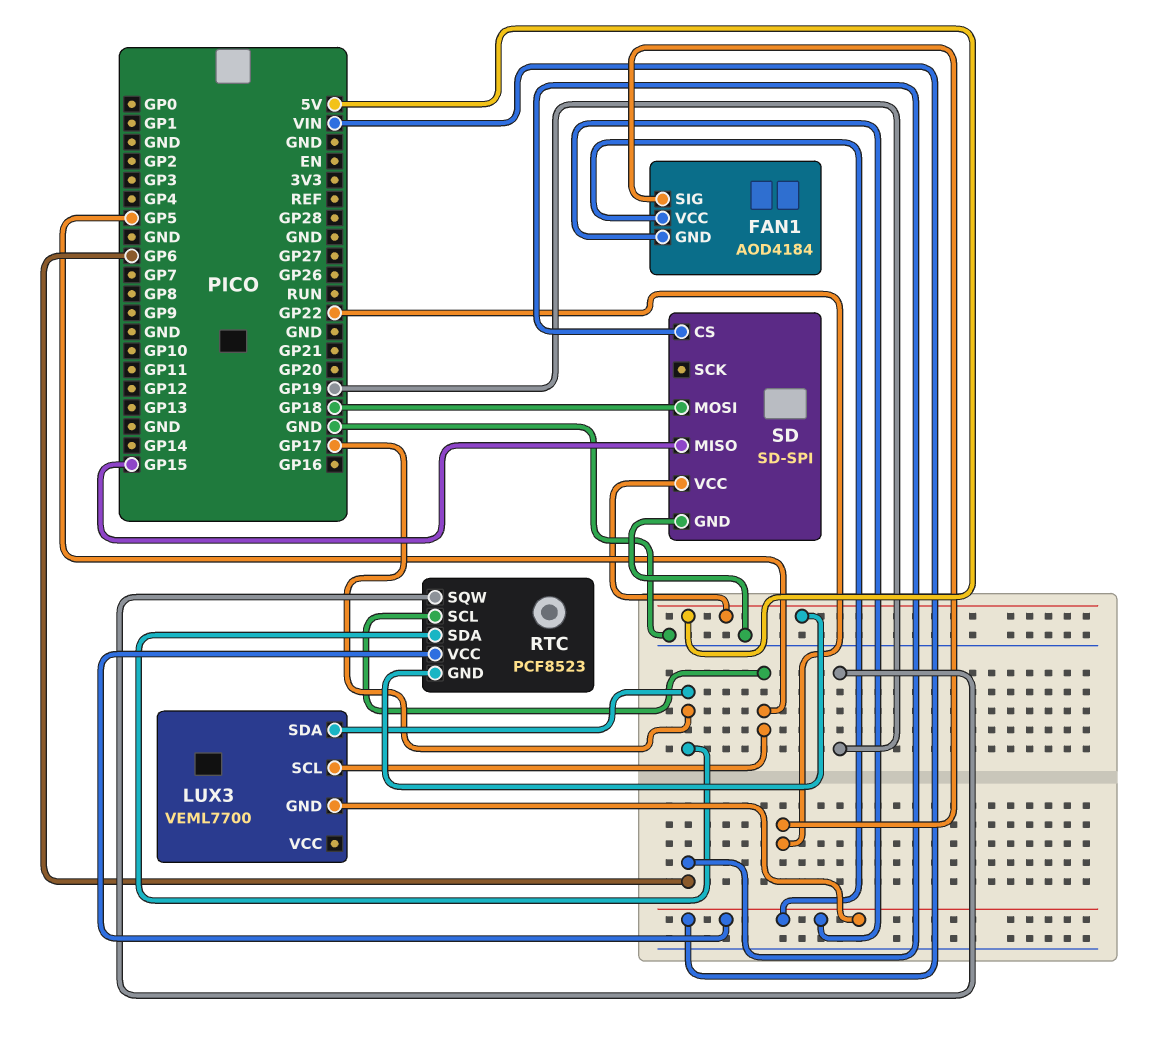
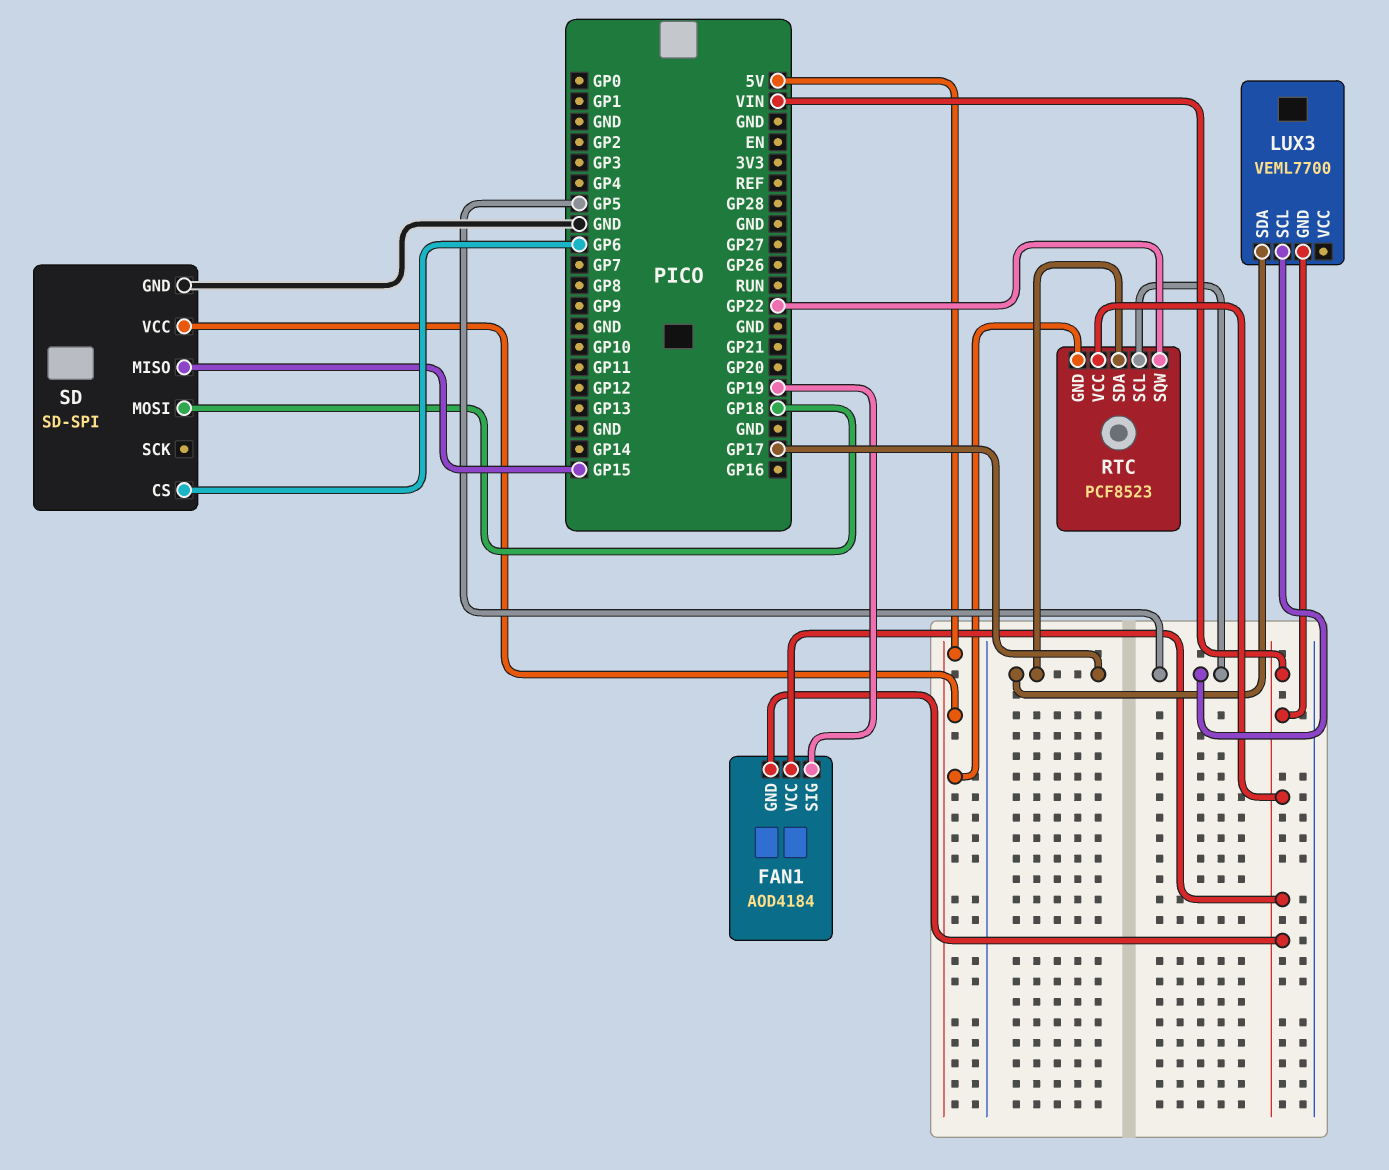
FAN1 pin SIG: GP22 -> GP19
RTC pin SQW: GP19 -> GP22

